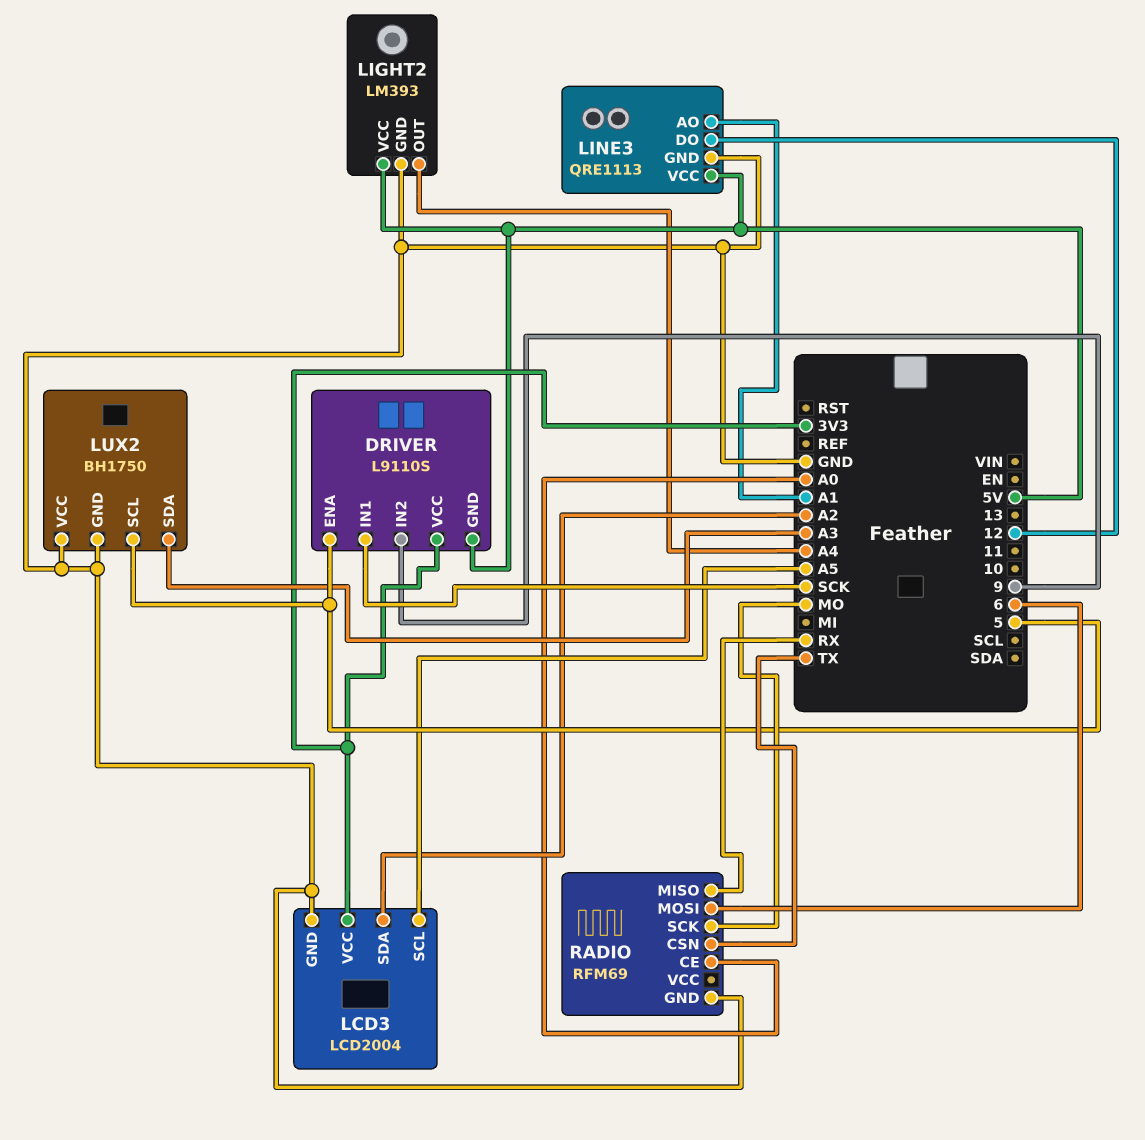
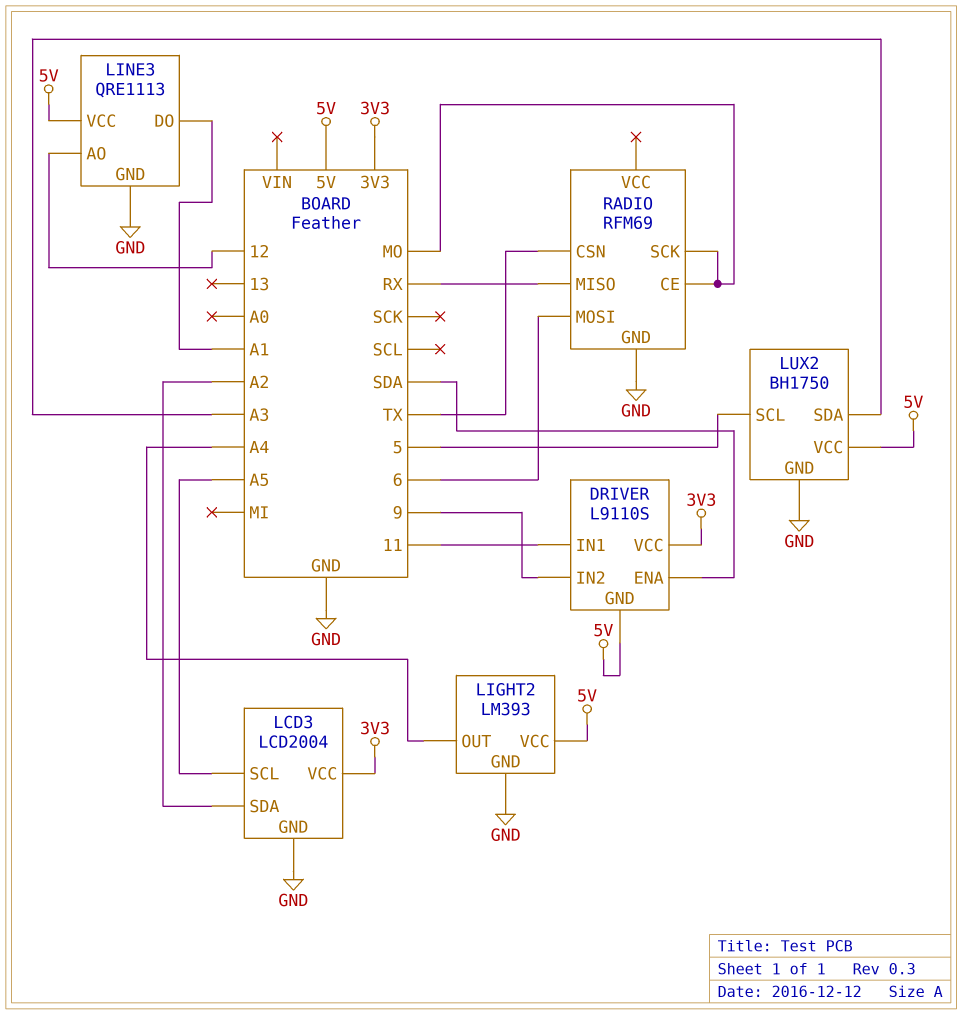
DRIVER pin ENA: 5 -> SDA
DRIVER pin IN1: SCK -> 11
LINE3 pin AO: A1 -> 12
LINE3 pin DO: 12 -> A1
LUX2 pin VCC: GND -> 5V
RADIO pin CE: A0 -> MO

